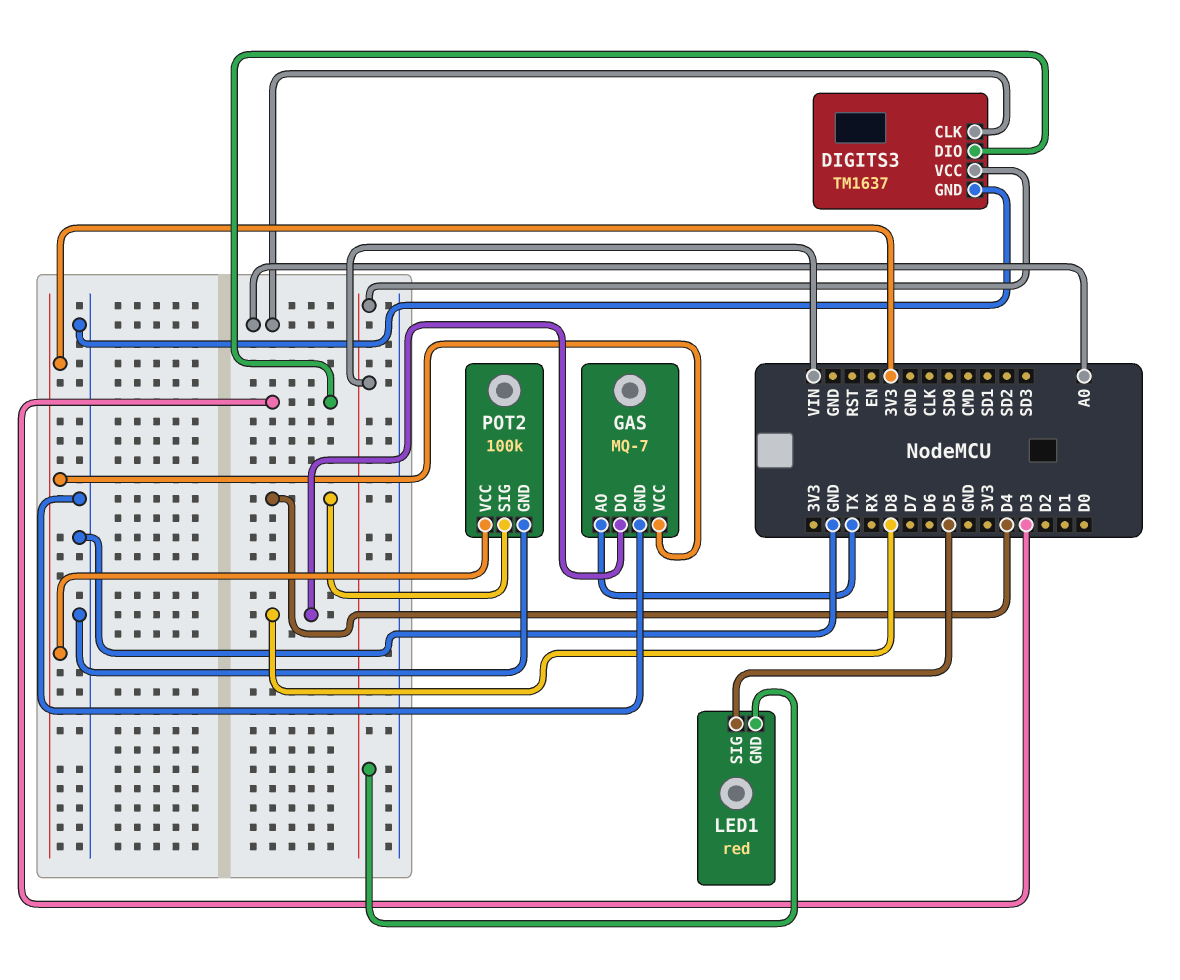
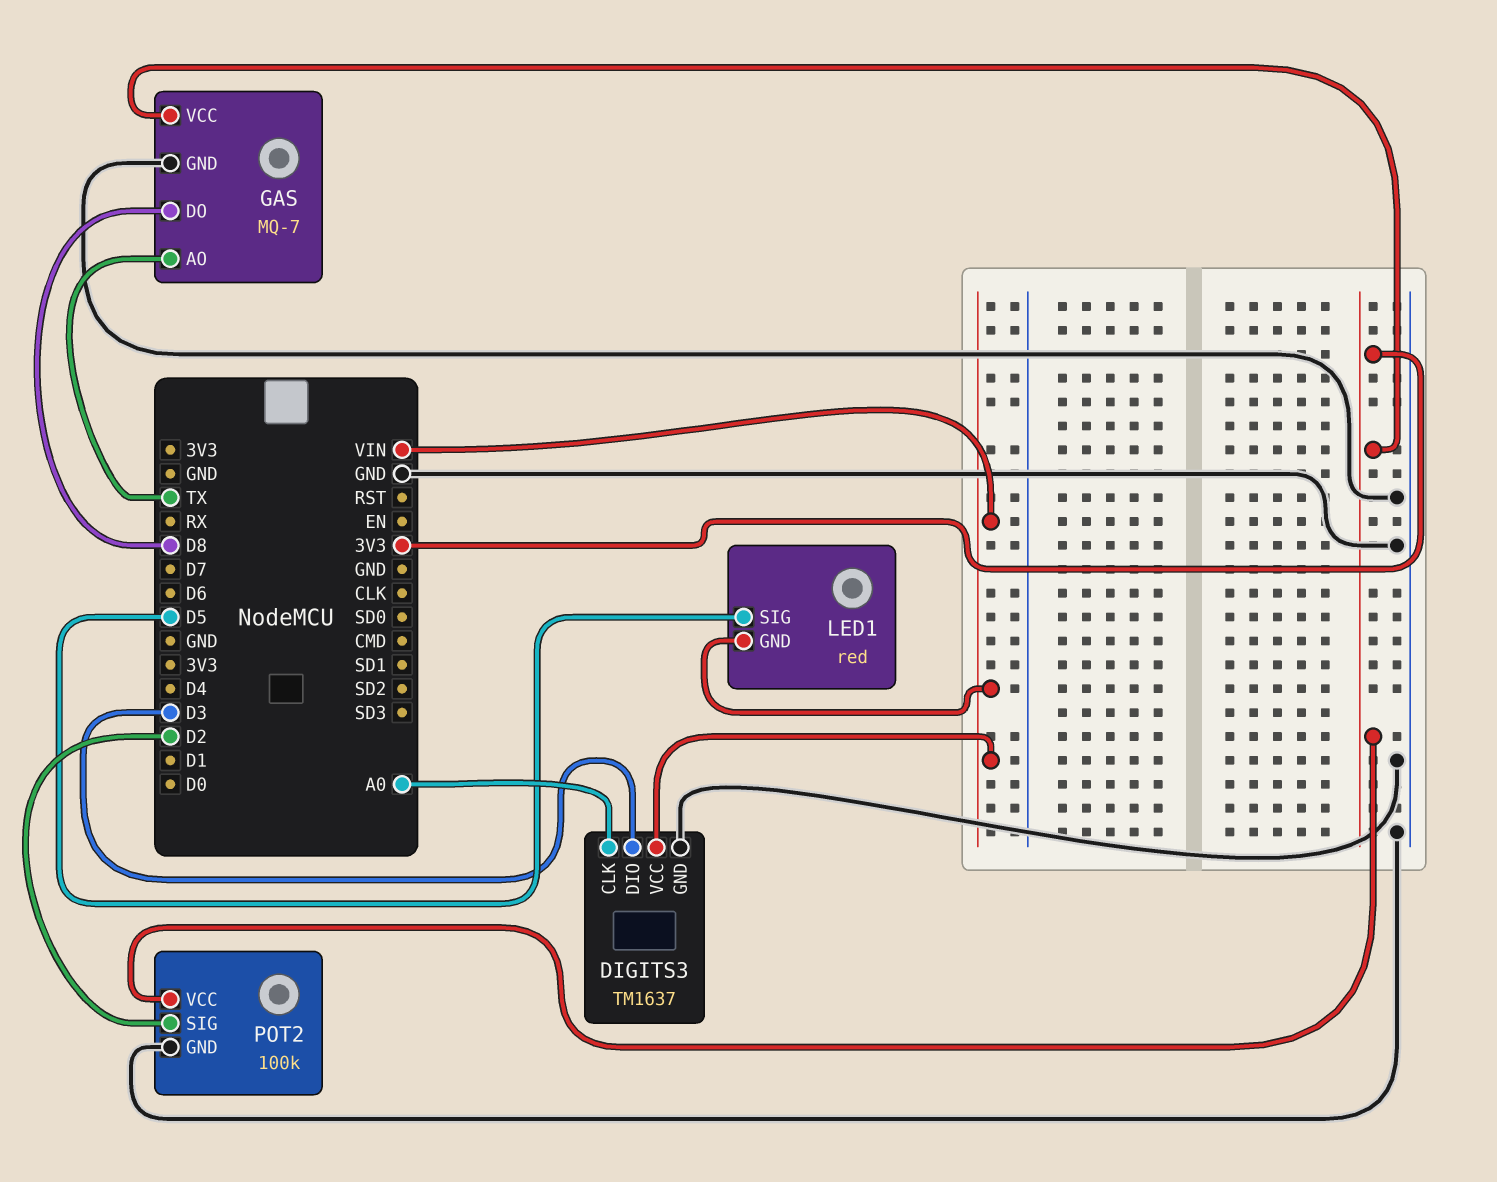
POT2 pin SIG: D4 -> D2

